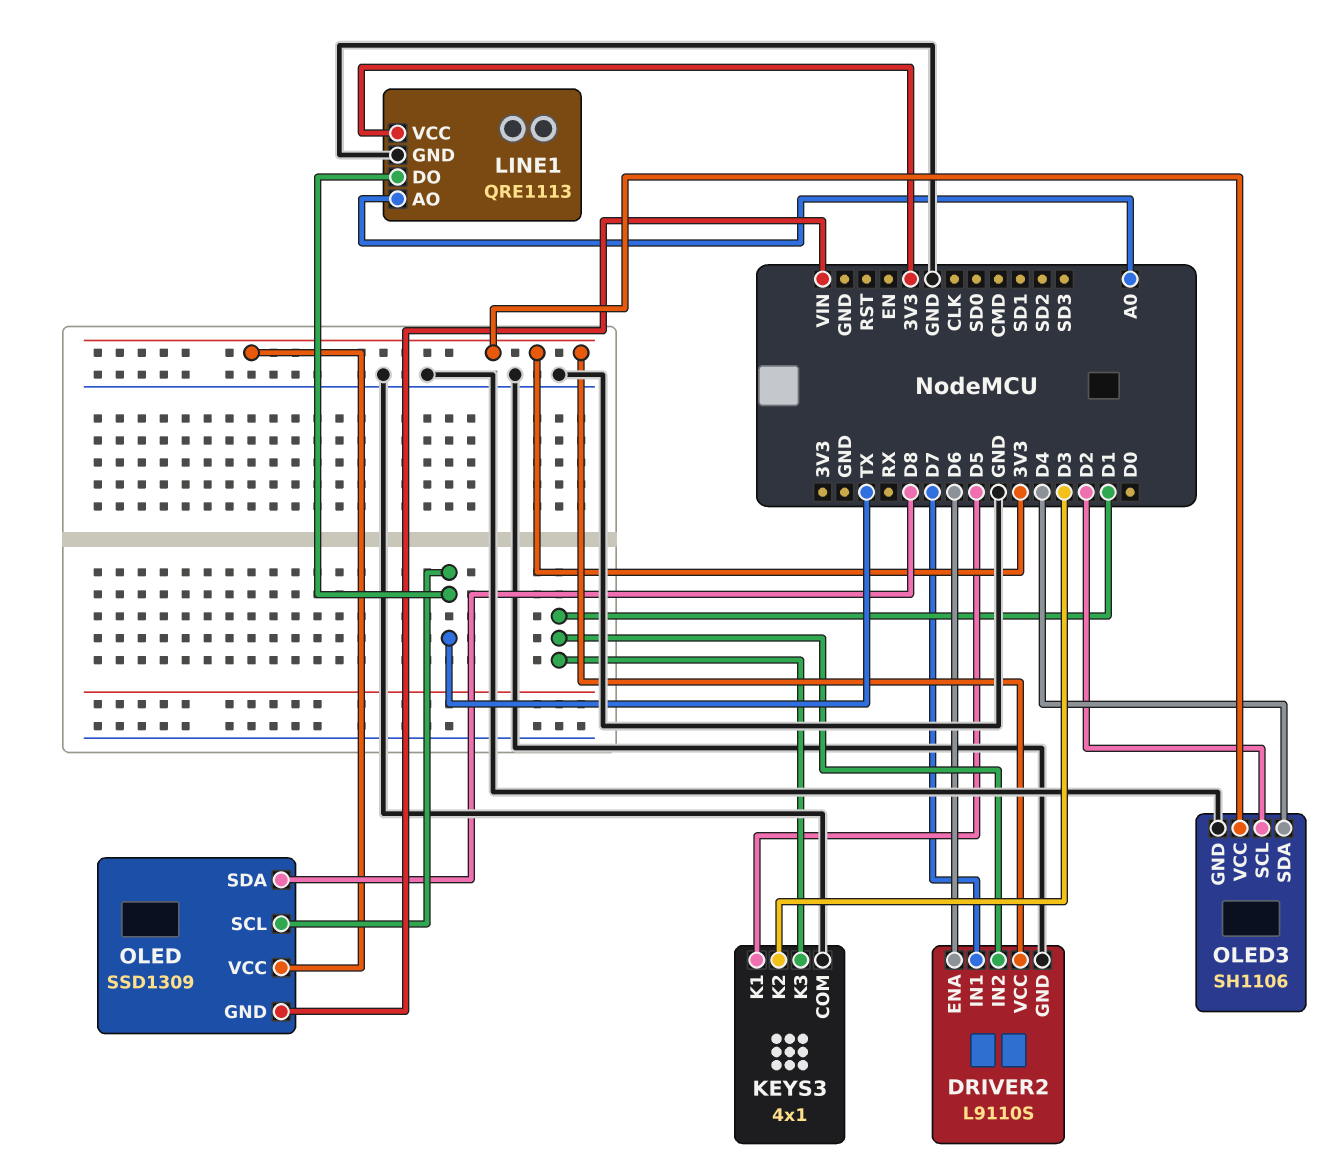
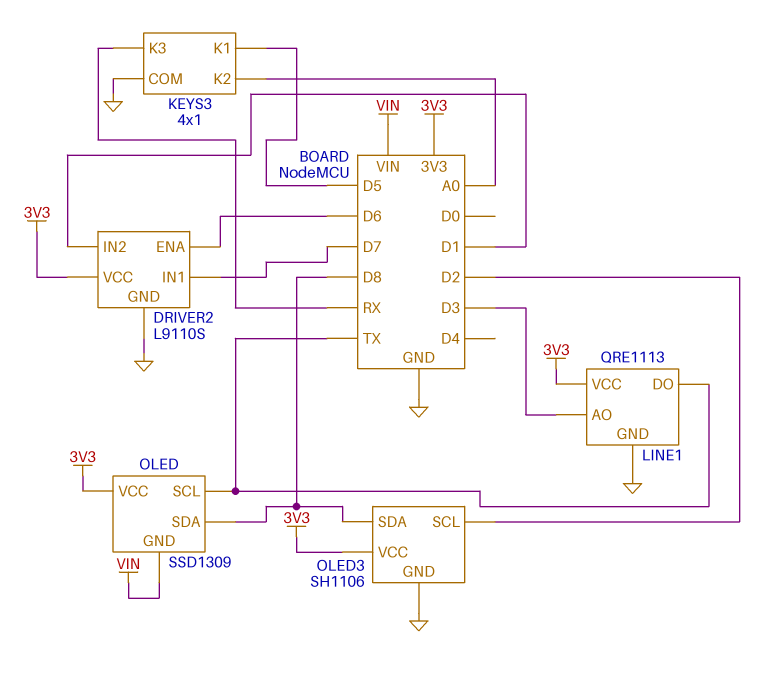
KEYS3 pin K2: D3 -> A0
KEYS3 pin K3: D1 -> RX
LINE1 pin AO: A0 -> D3
OLED3 pin SDA: D4 -> D8

